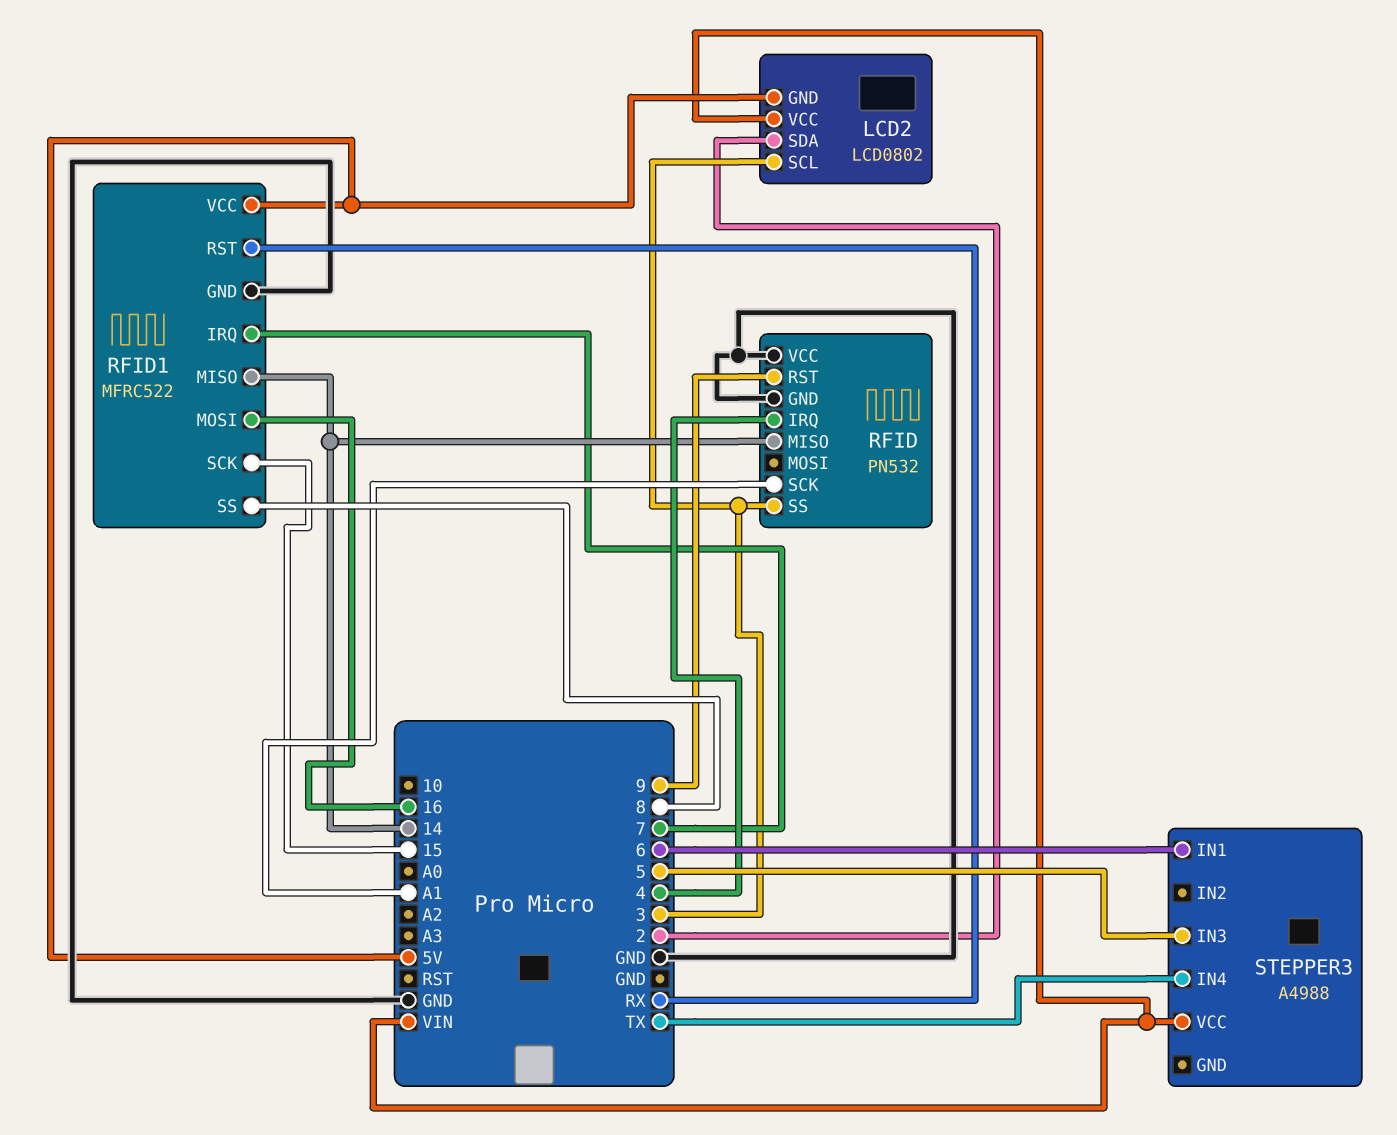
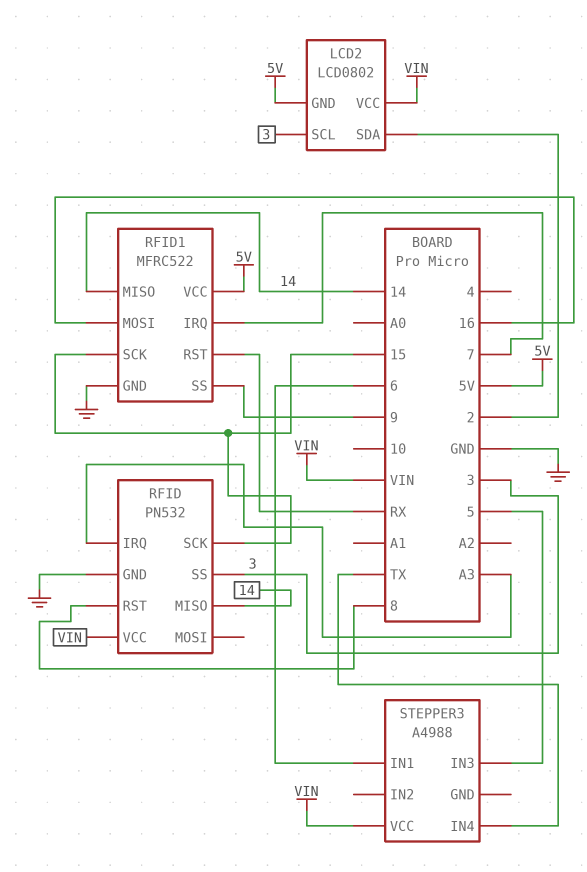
RFID pin IRQ: 4 -> A3
RFID pin RST: 9 -> 8
RFID pin SCK: A1 -> 15
RFID pin VCC: GND -> VIN
RFID1 pin SS: 8 -> 9

